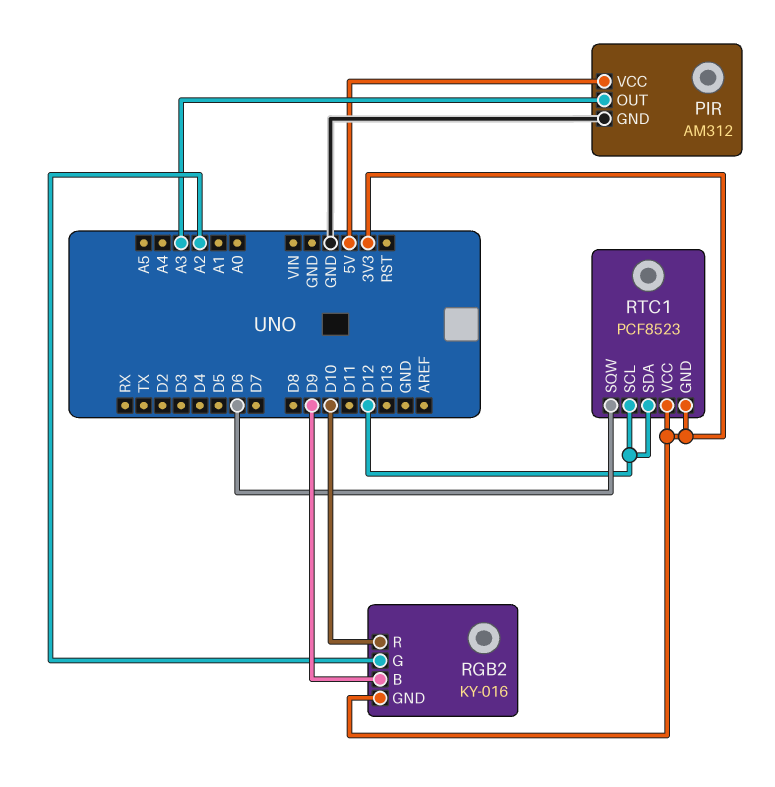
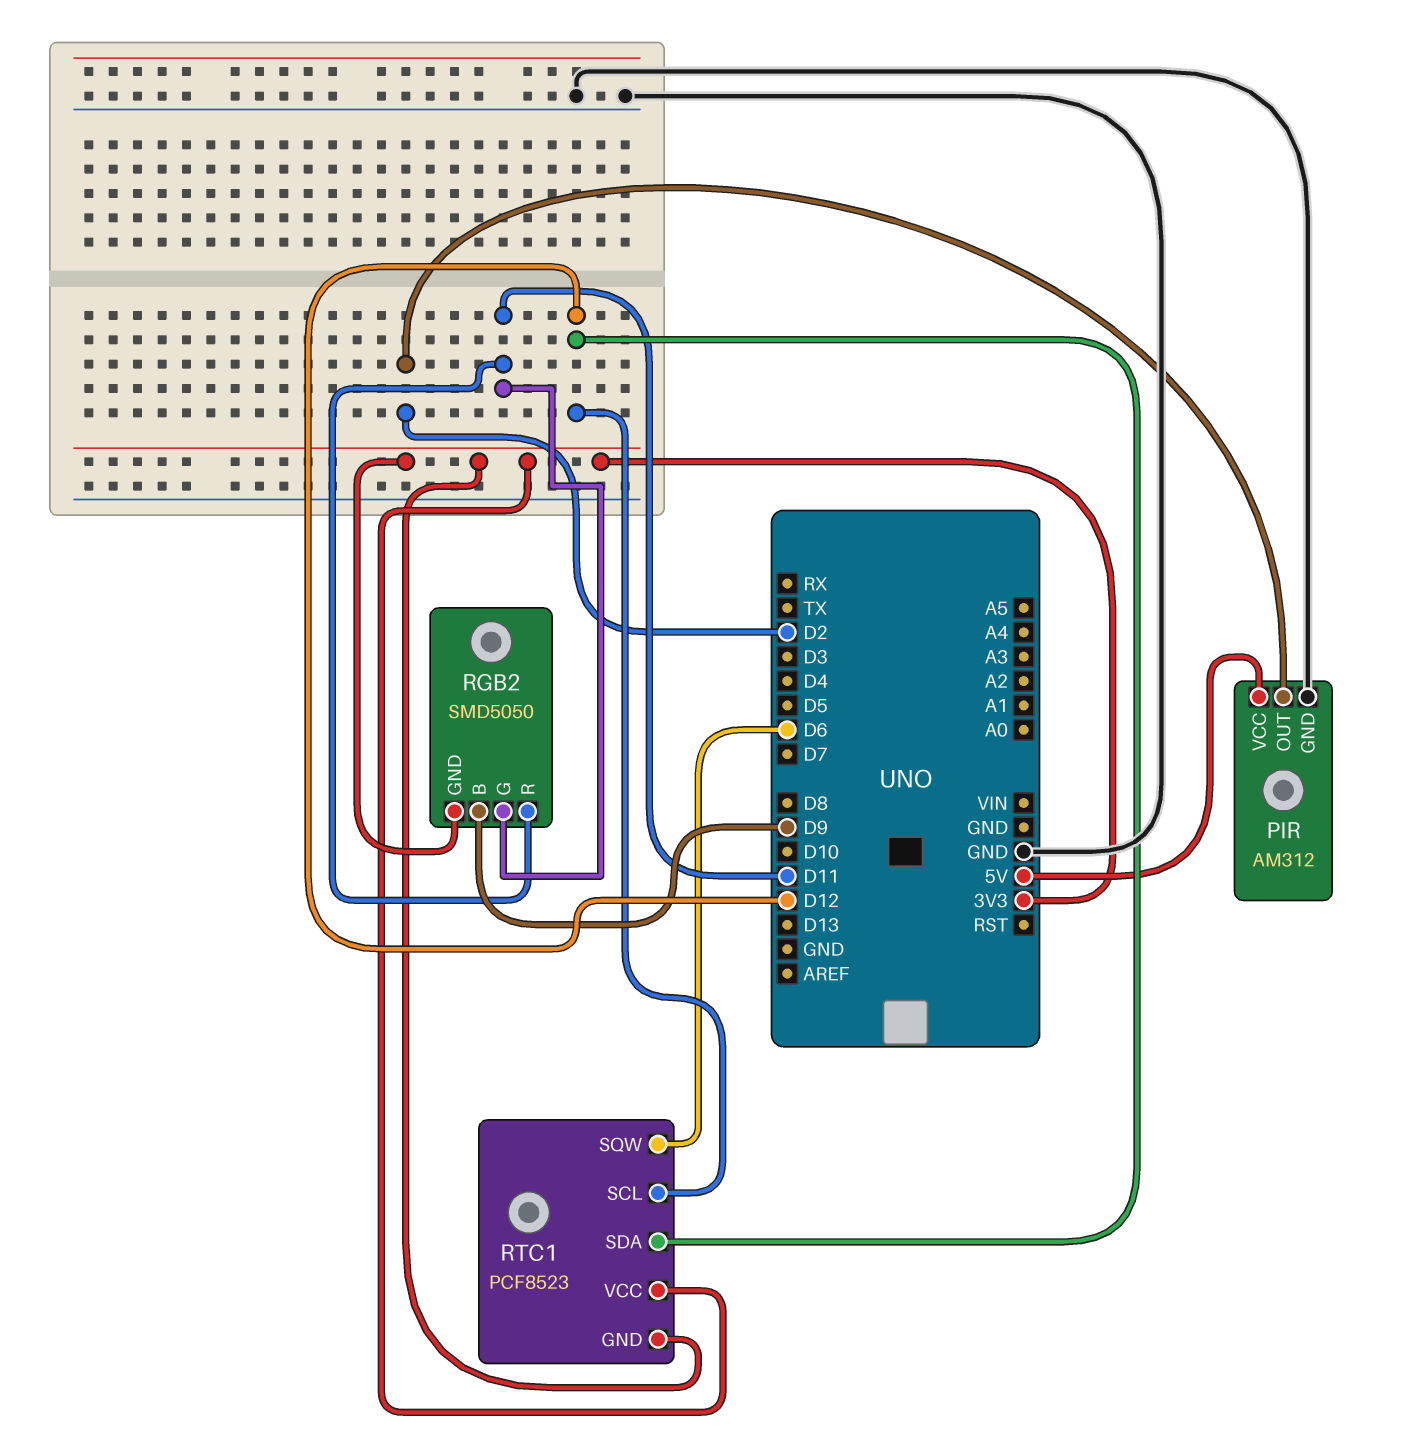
PIR pin OUT: A3 -> D2
RGB2: KY-016 -> SMD5050
RGB2 pin G: A2 -> D11
RGB2 pin R: D10 -> D11

